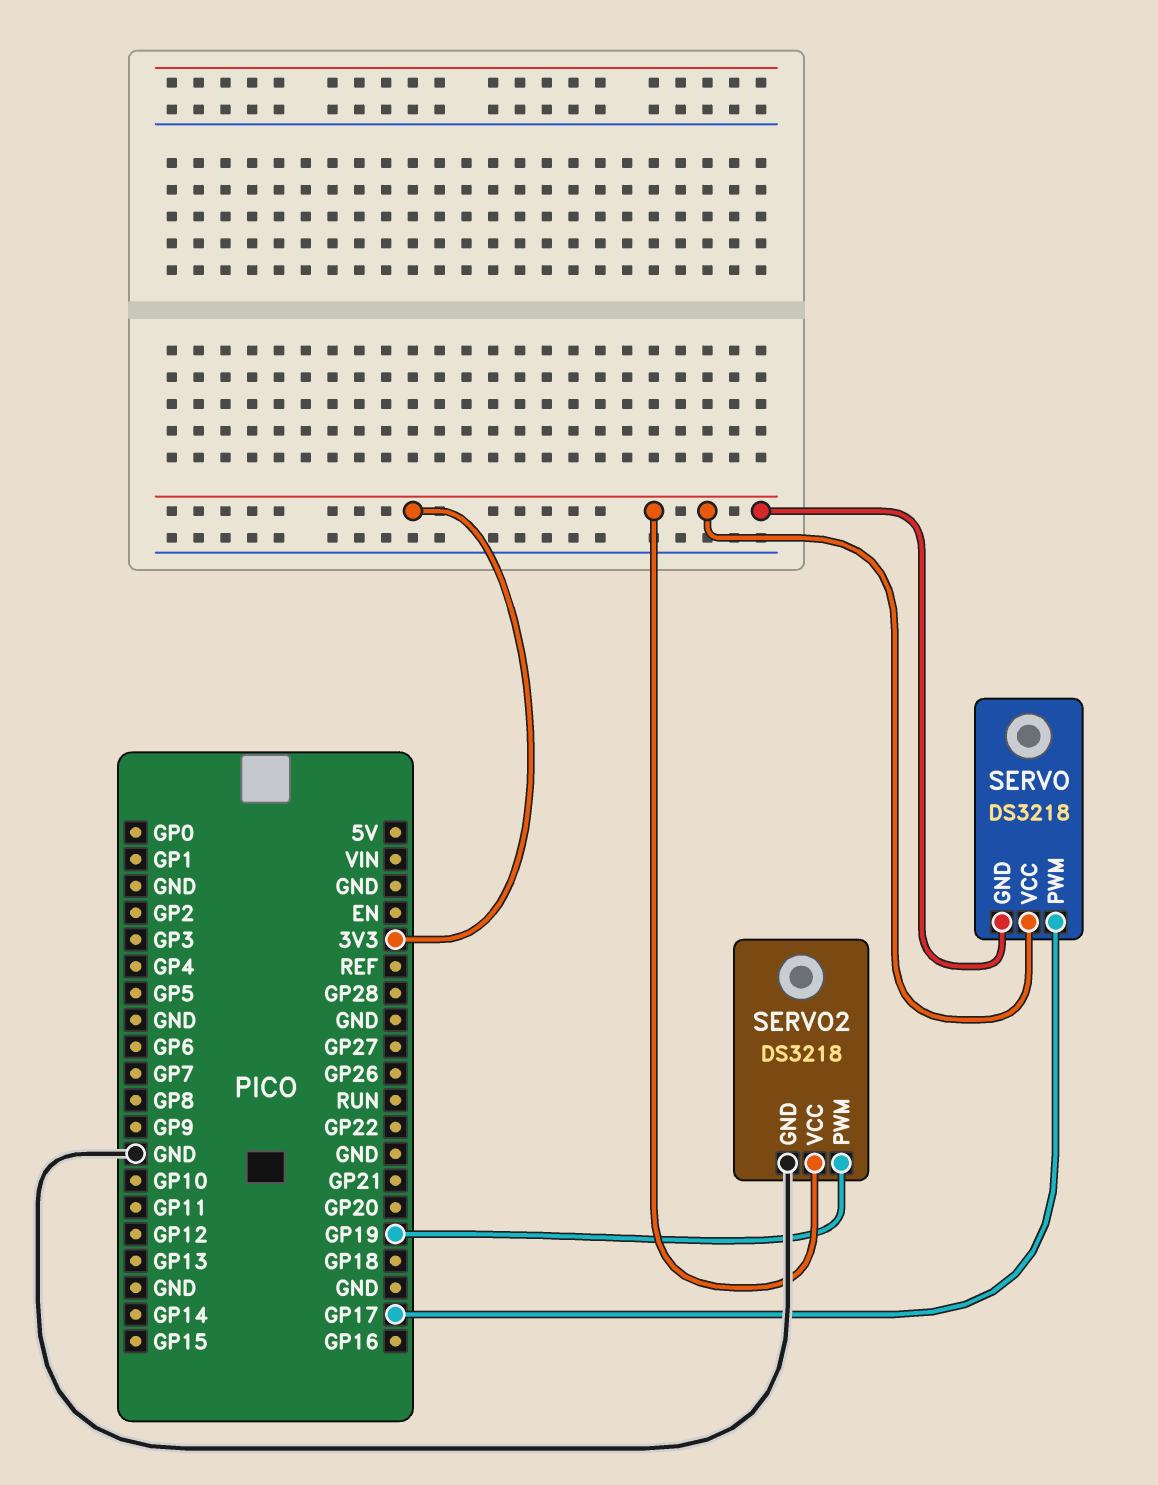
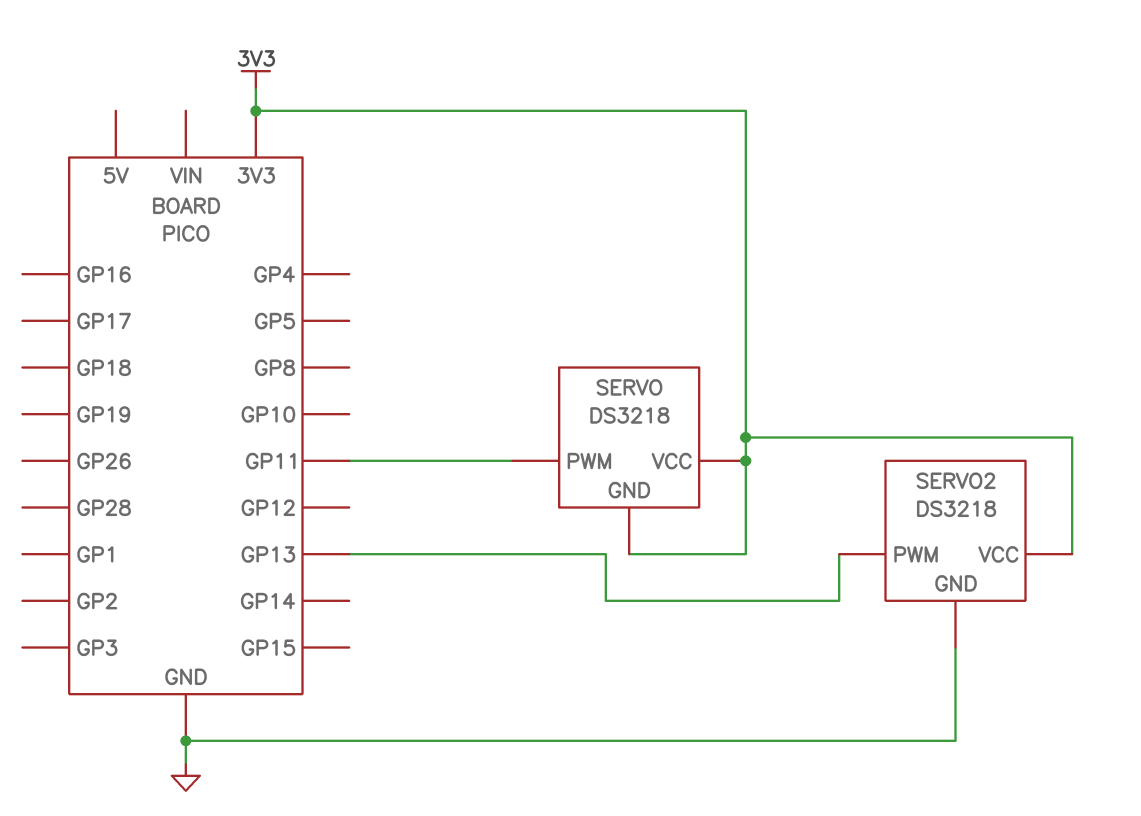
SERVO pin PWM: GP17 -> GP11
SERVO2 pin PWM: GP19 -> GP13

